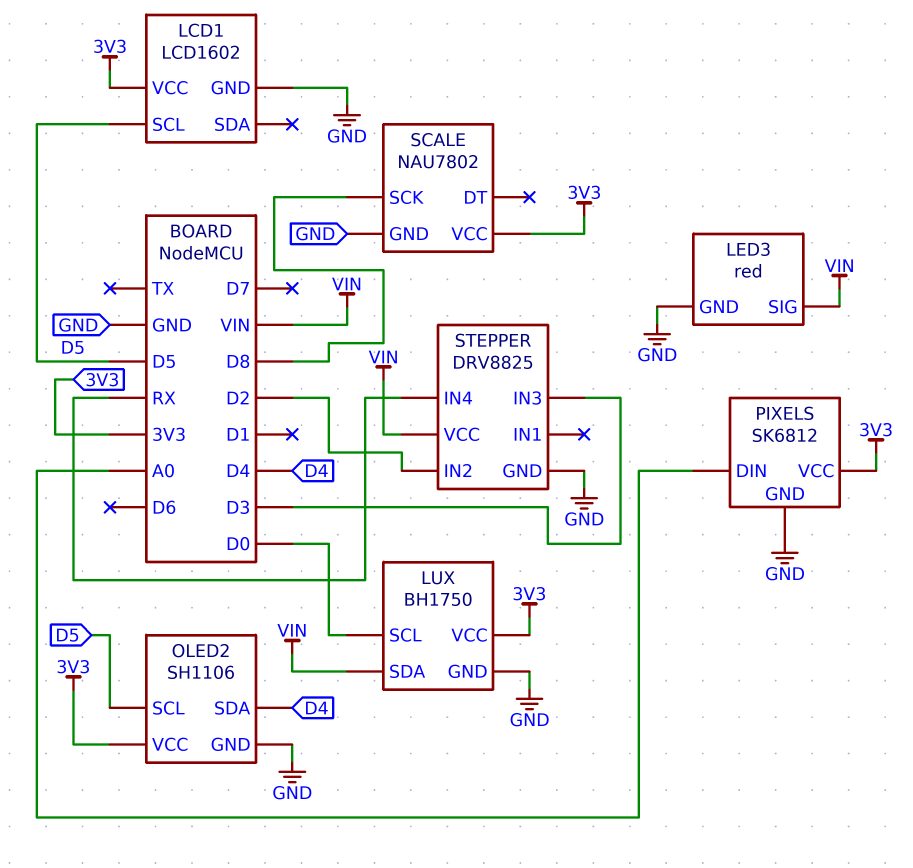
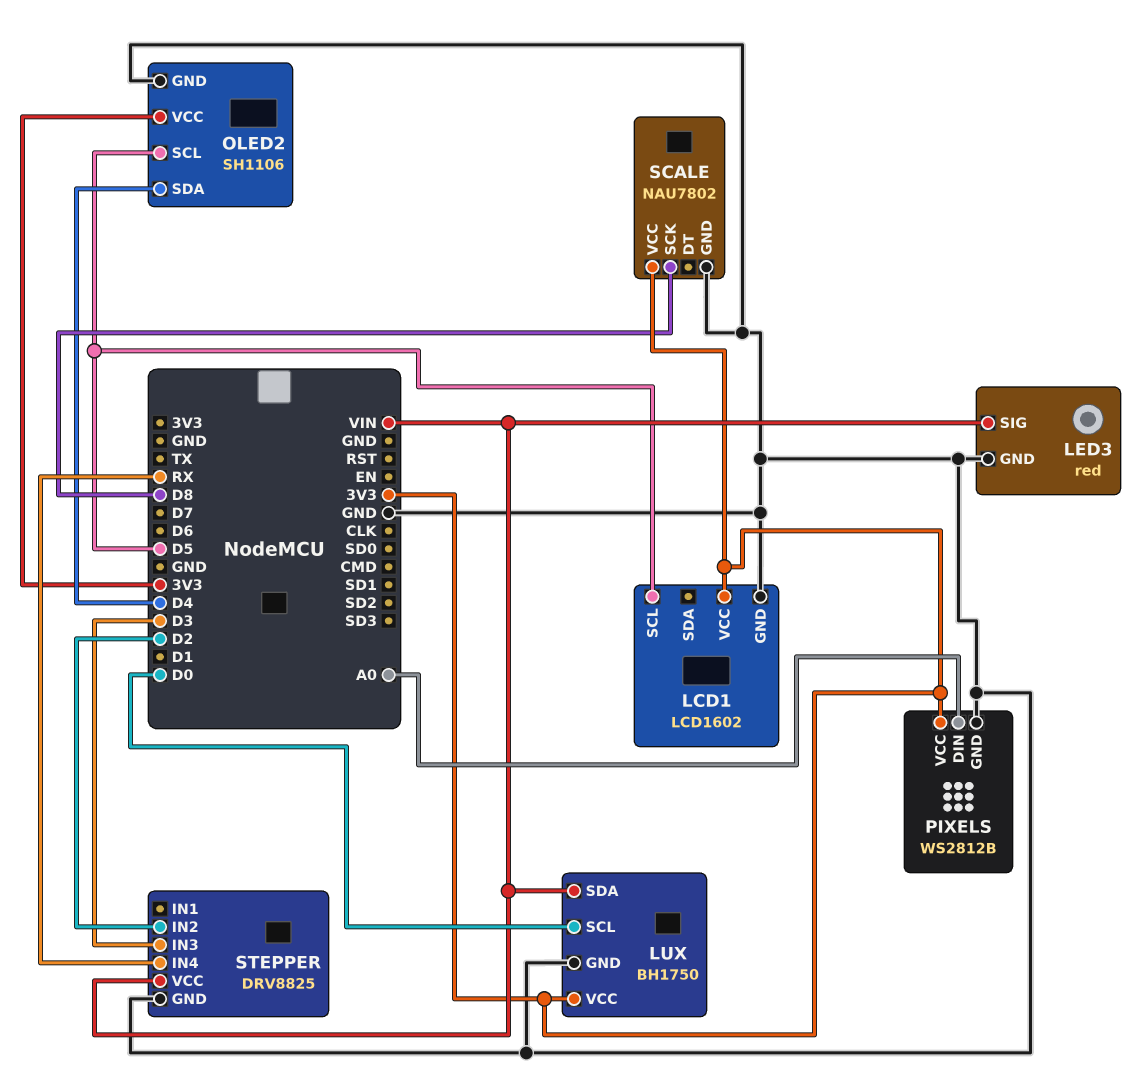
PIXELS: SK6812 -> WS2812B

